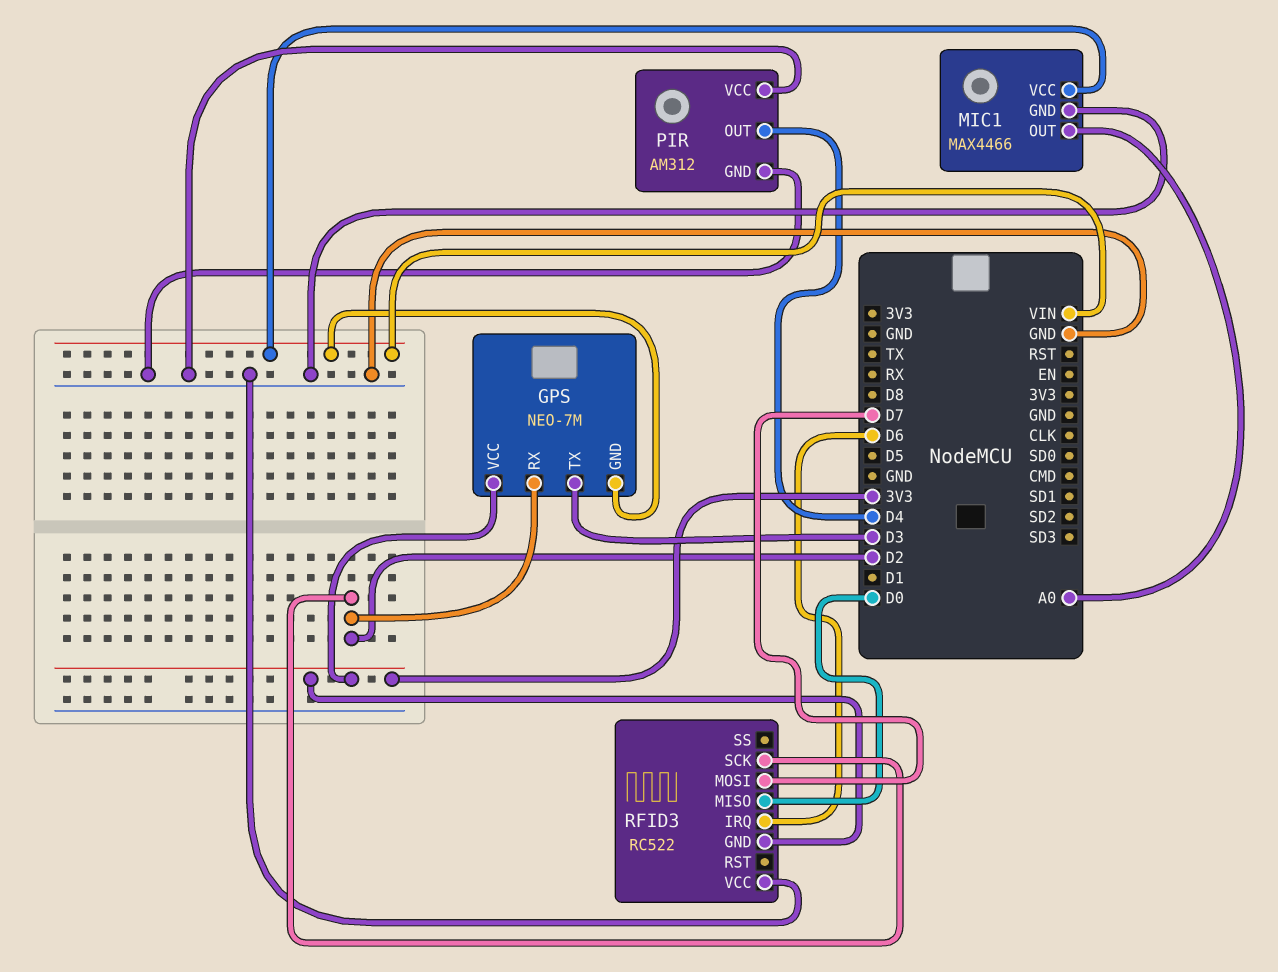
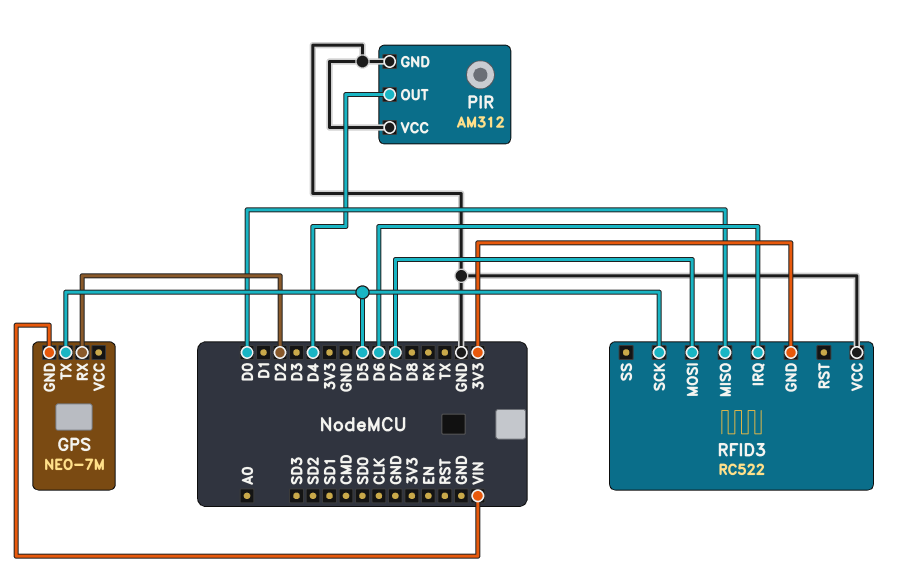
GPS pin TX: D3 -> D5
GPS pin VCC: 3V3 -> none
MIC1: MAX4466 -> none
MIC1 pin GND: GND -> none
MIC1 pin OUT: A0 -> none
MIC1 pin VCC: VIN -> none
RFID3 pin SCK: D2 -> D5

